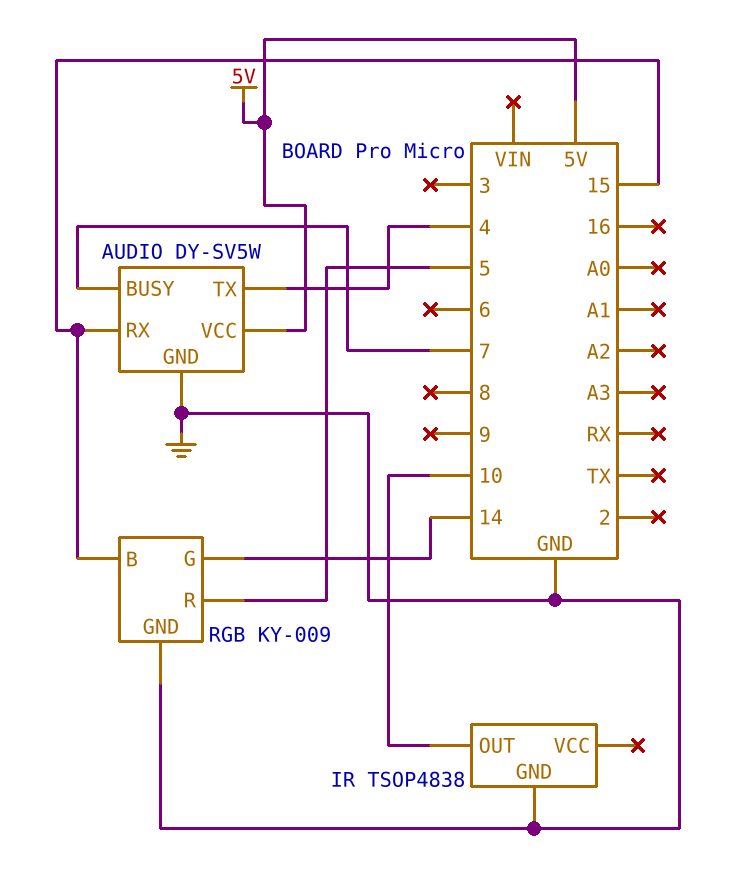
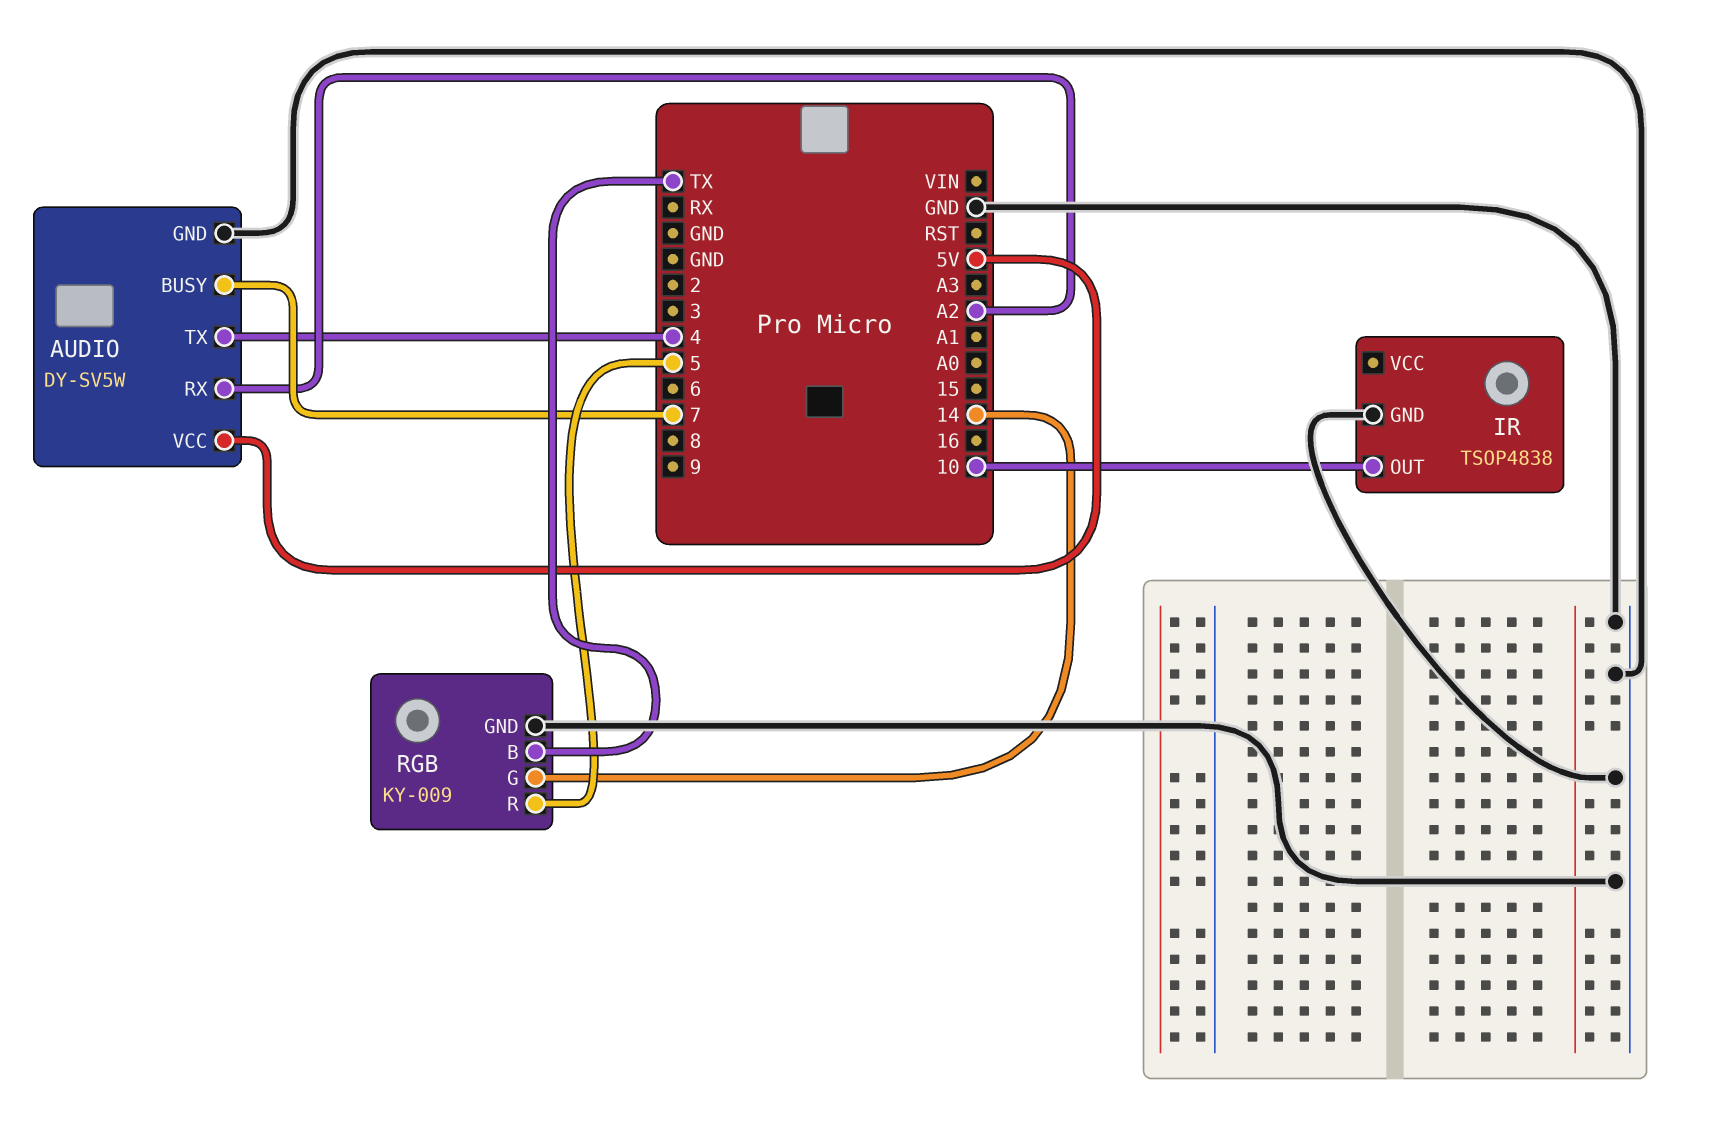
AUDIO pin RX: 15 -> A2
RGB pin B: 15 -> TX

